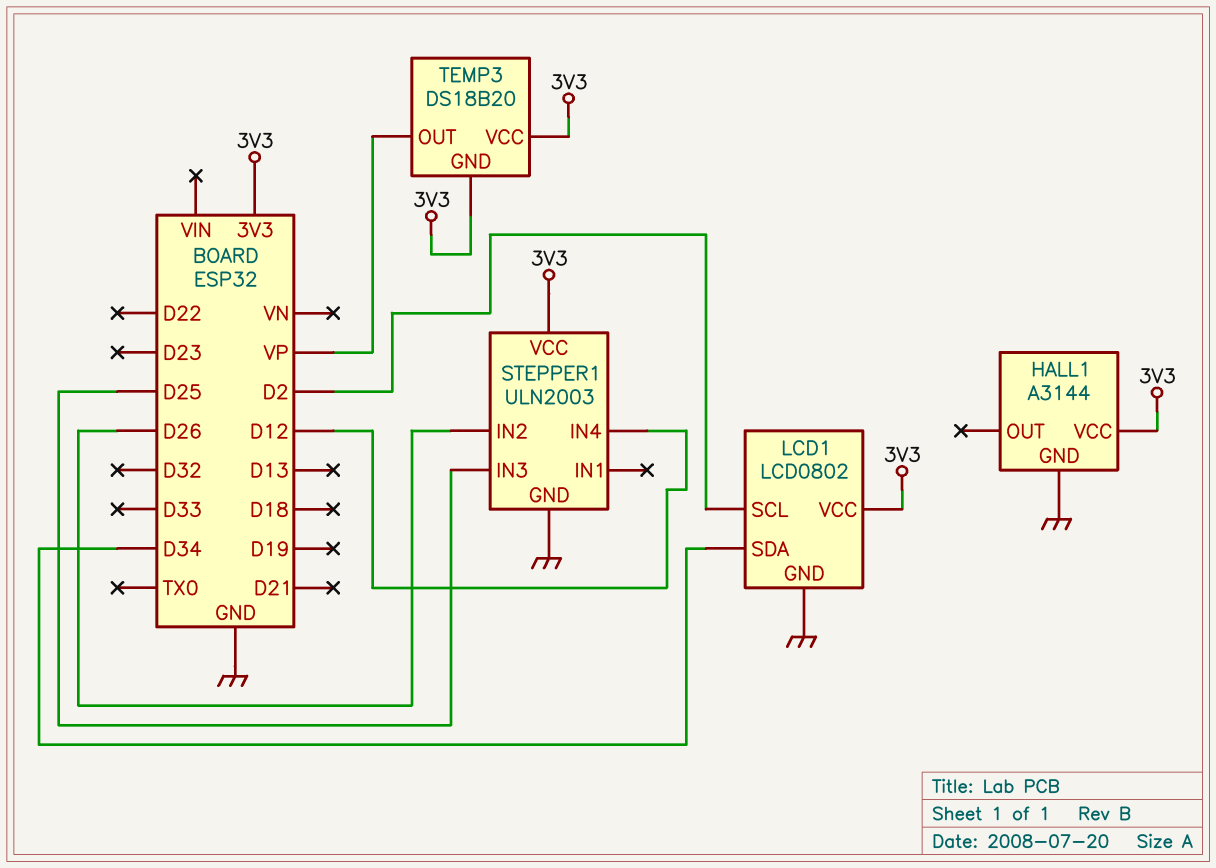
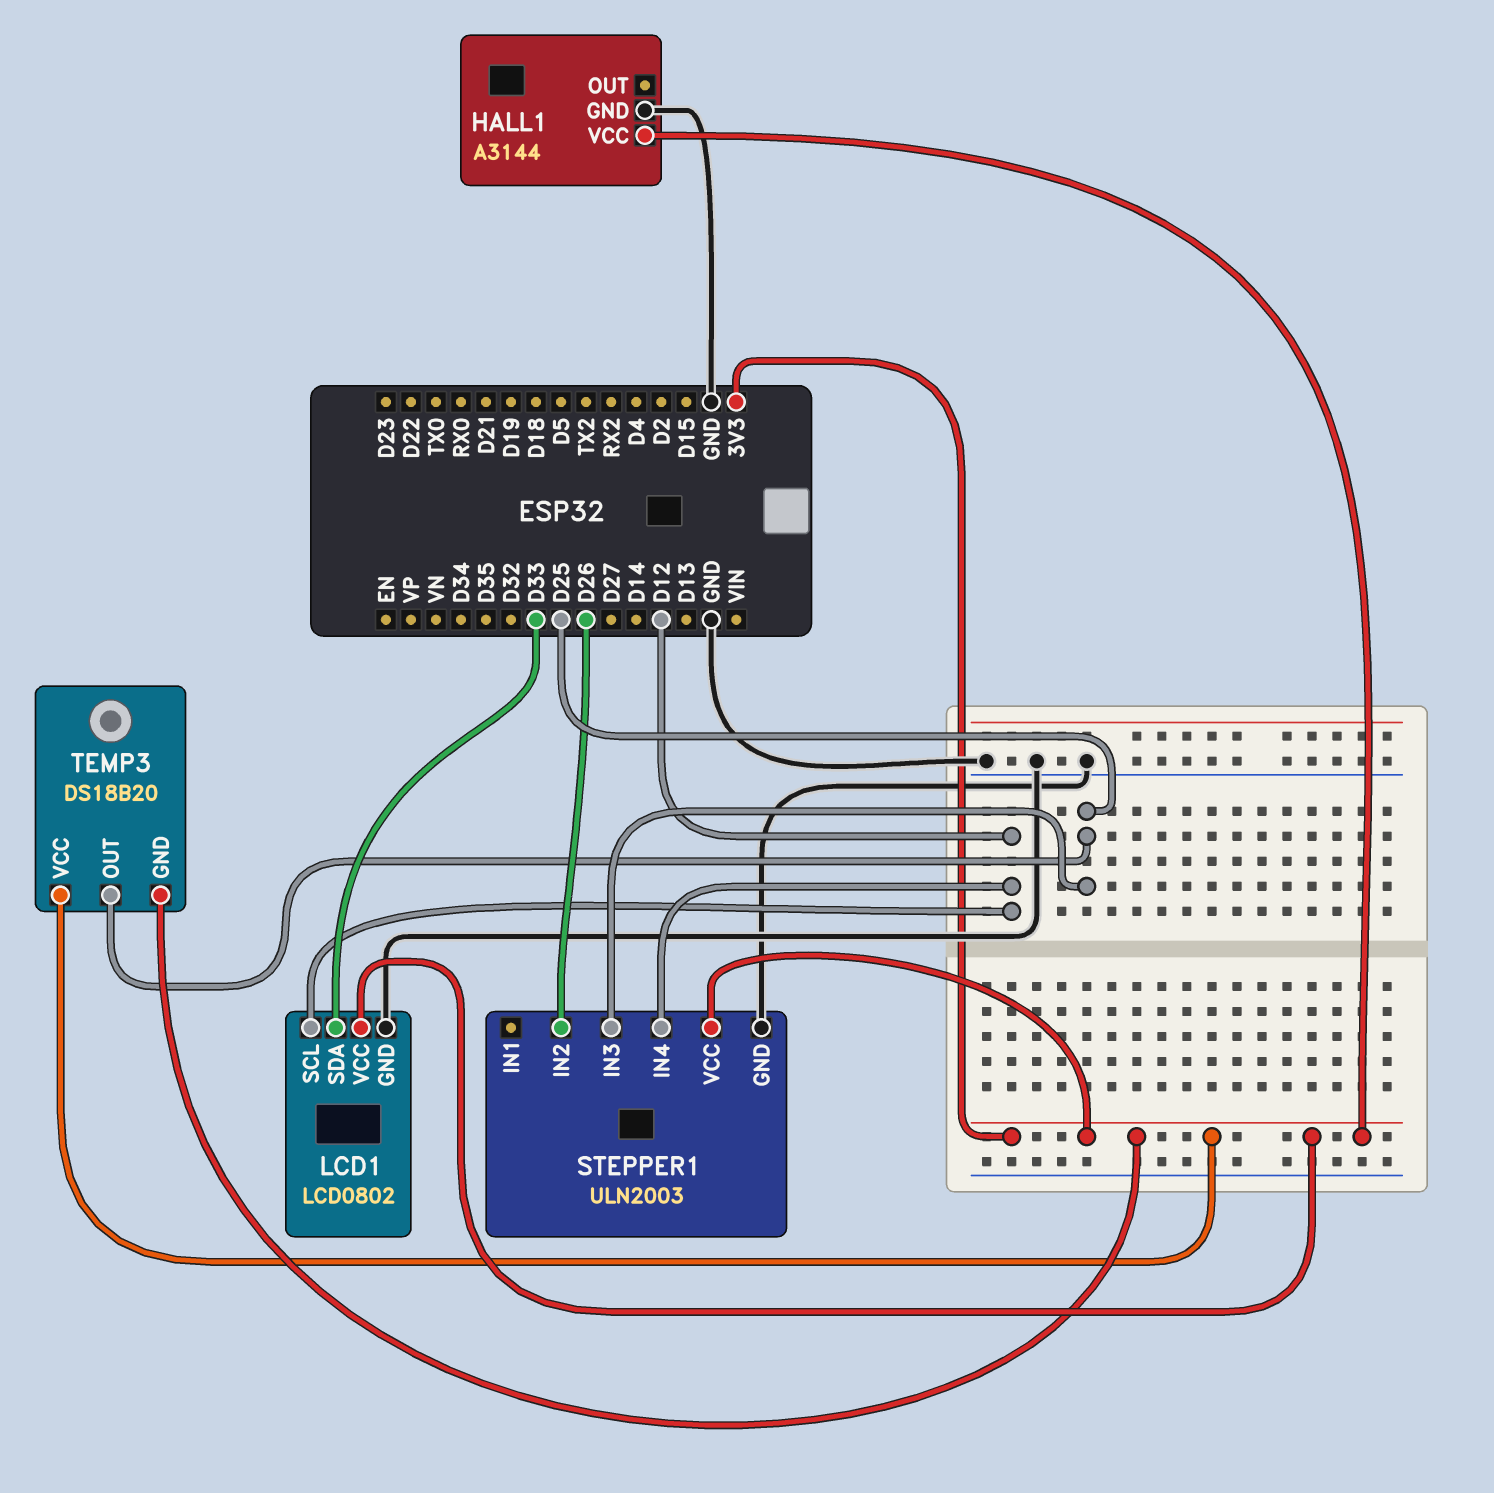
LCD1 pin SCL: D2 -> D12
LCD1 pin SDA: D34 -> D33
TEMP3 pin OUT: VP -> D25

